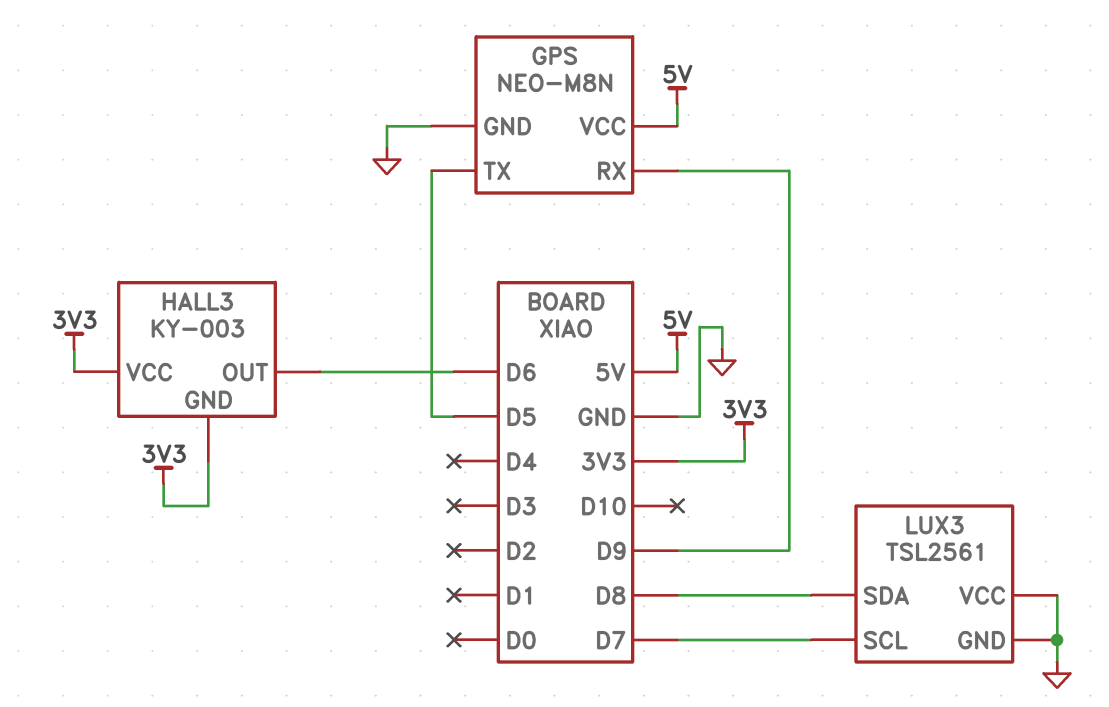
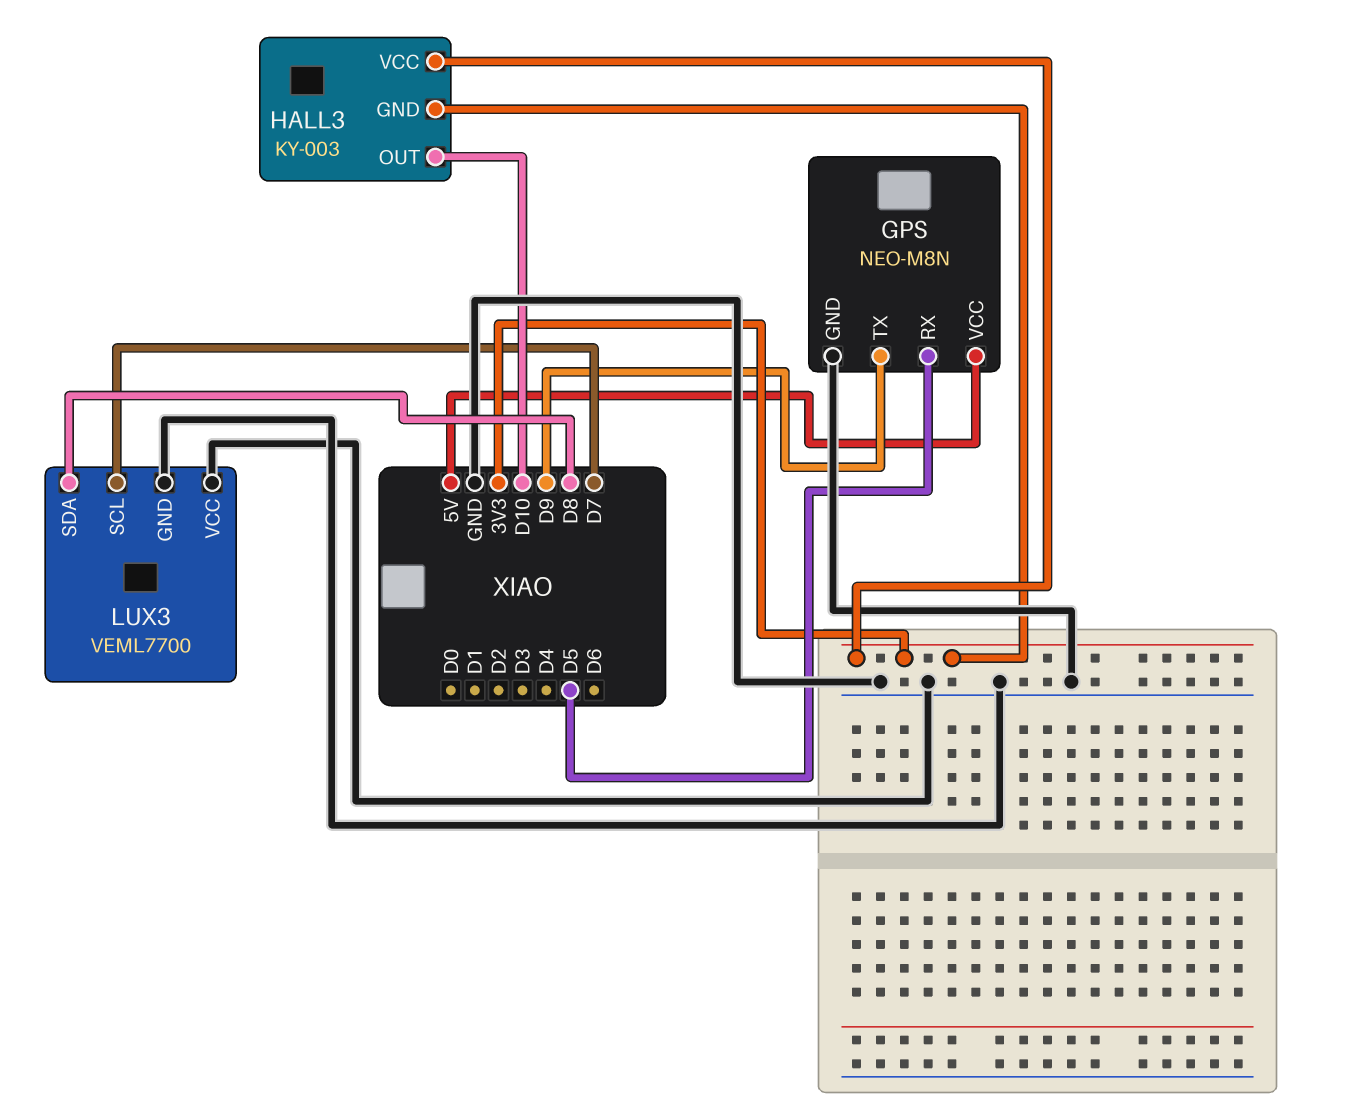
GPS pin RX: D9 -> D5
GPS pin TX: D5 -> D9
HALL3 pin OUT: D6 -> D10
LUX3: TSL2561 -> VEML7700

